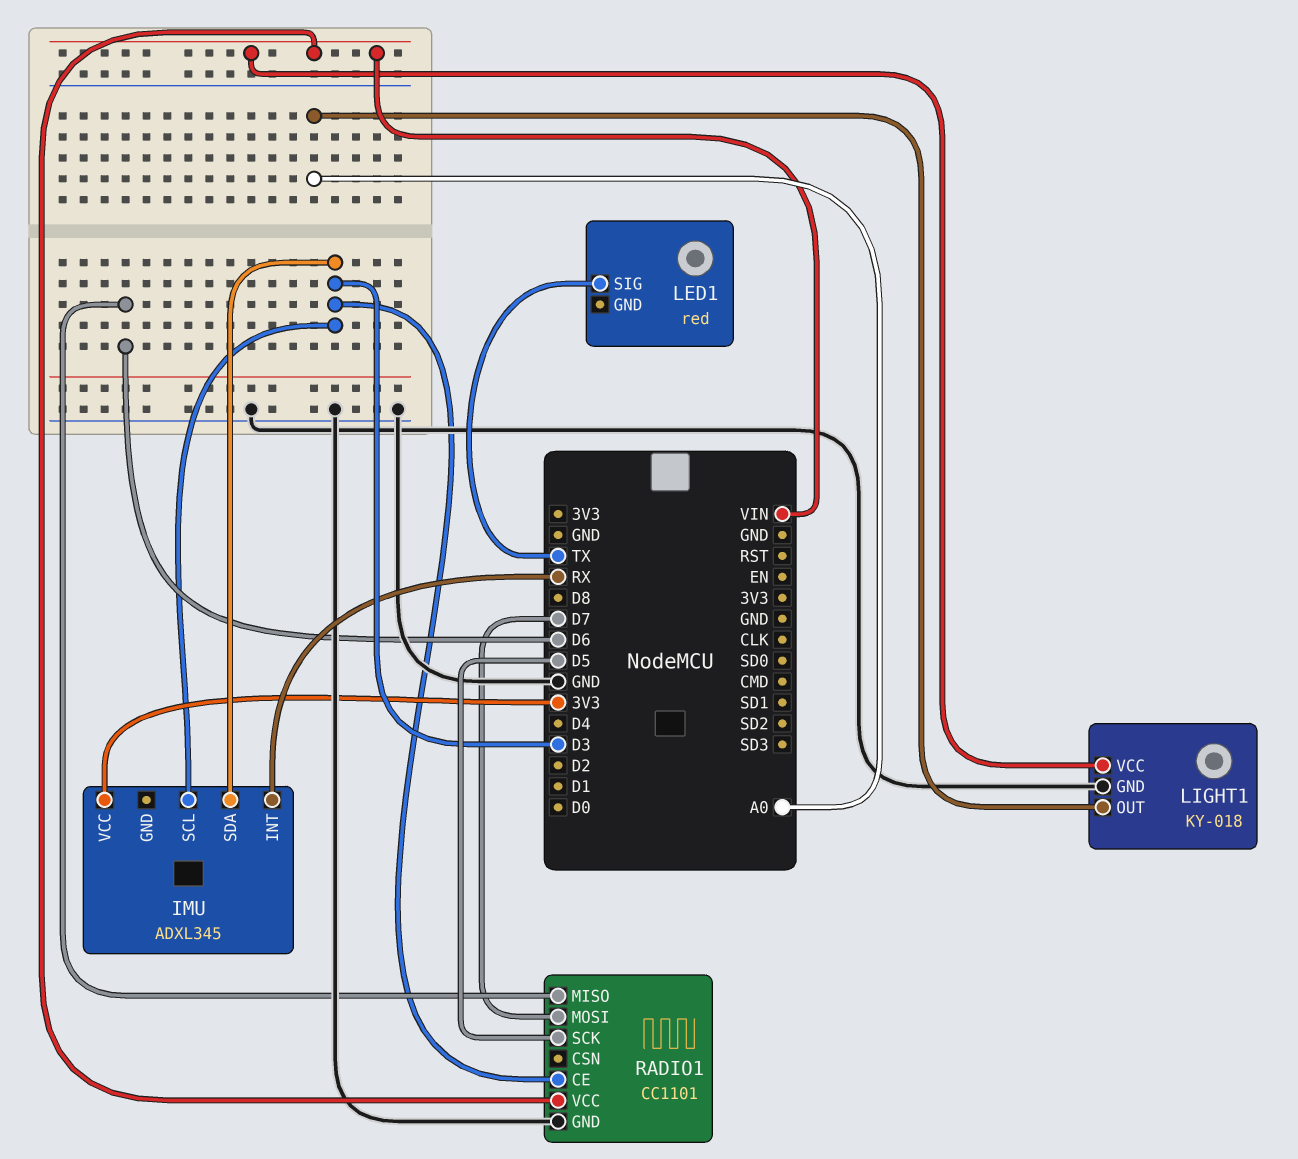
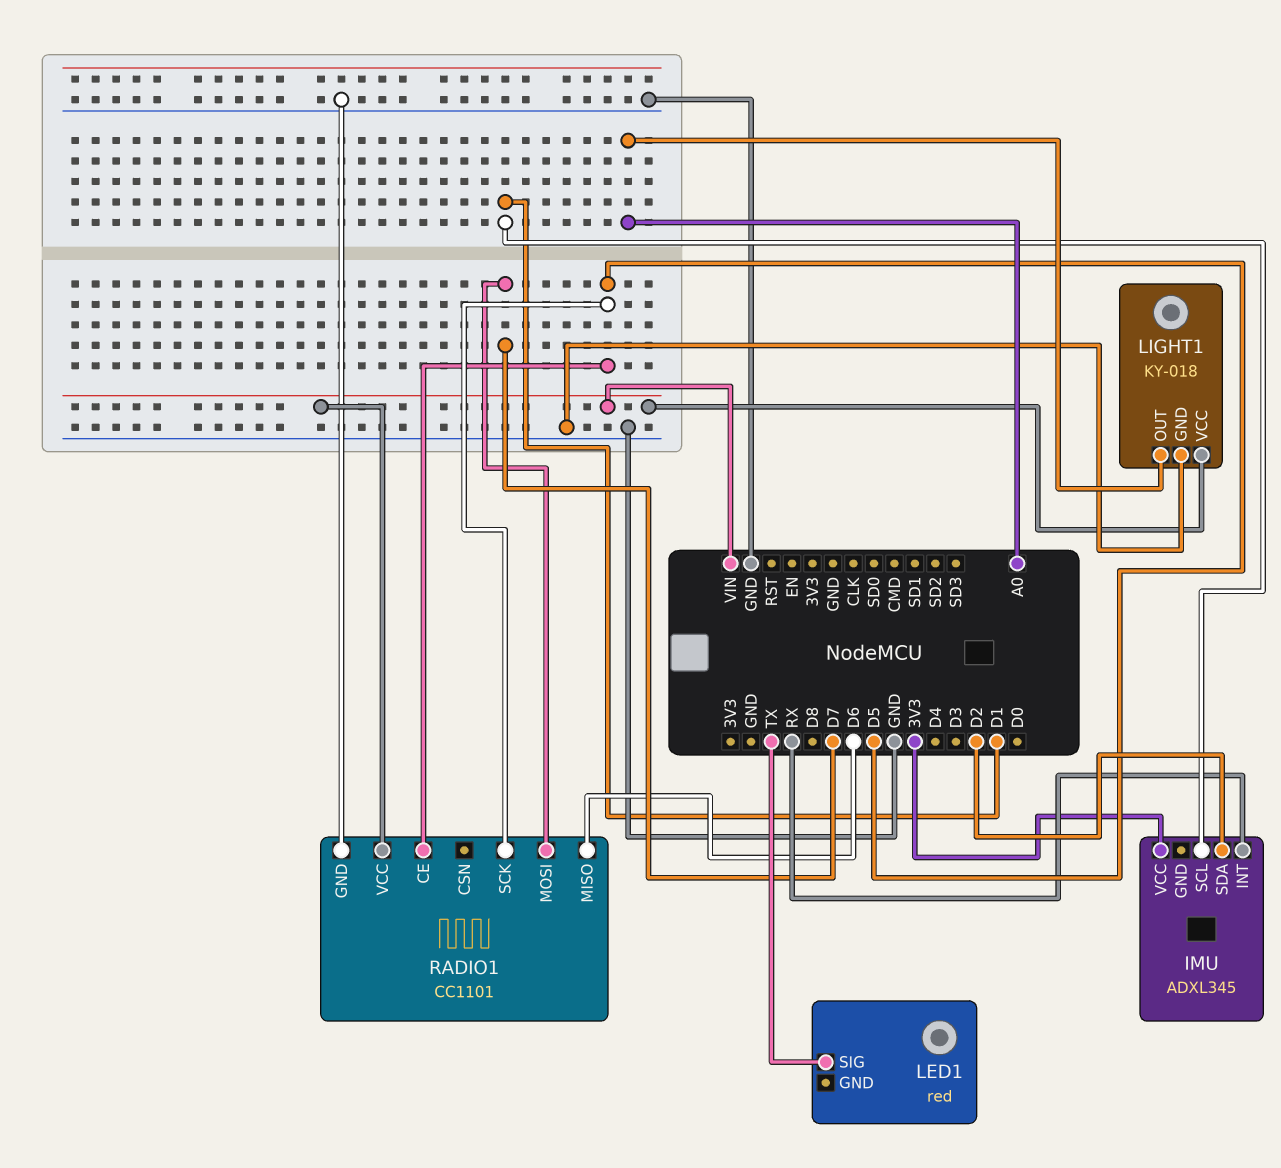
IMU pin SCL: D3 -> D1
IMU pin SDA: D3 -> D2
RADIO1 pin CE: D3 -> D5

